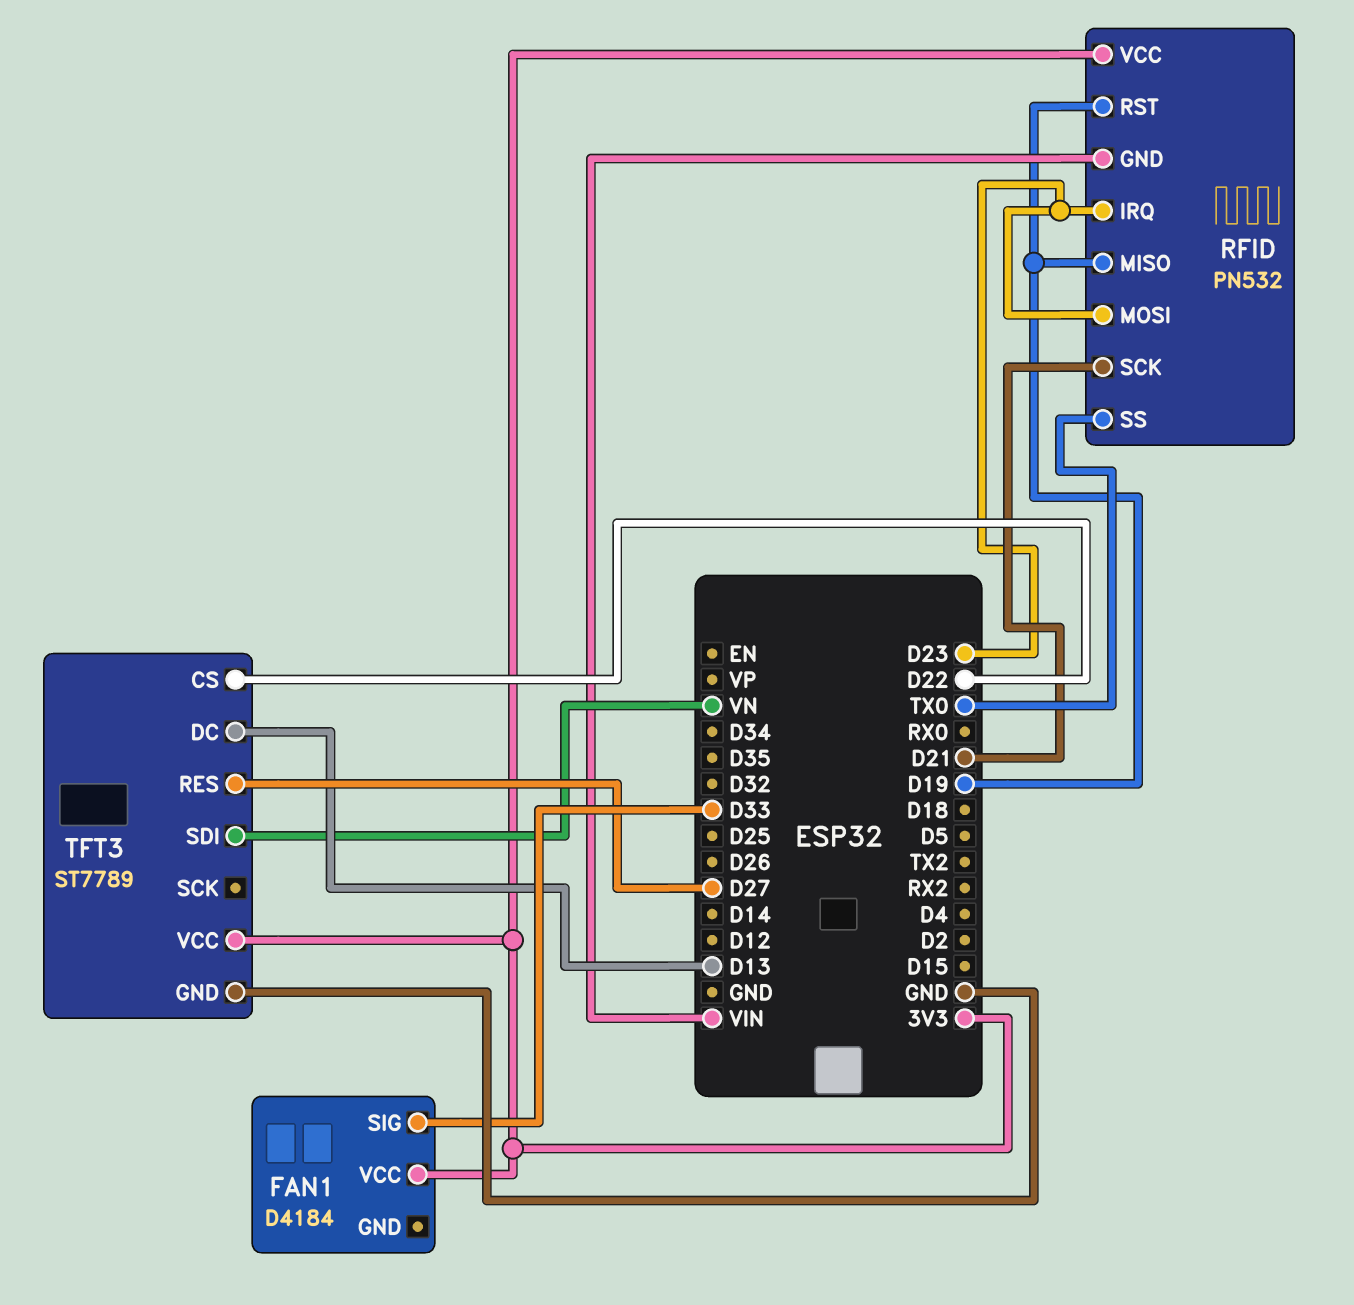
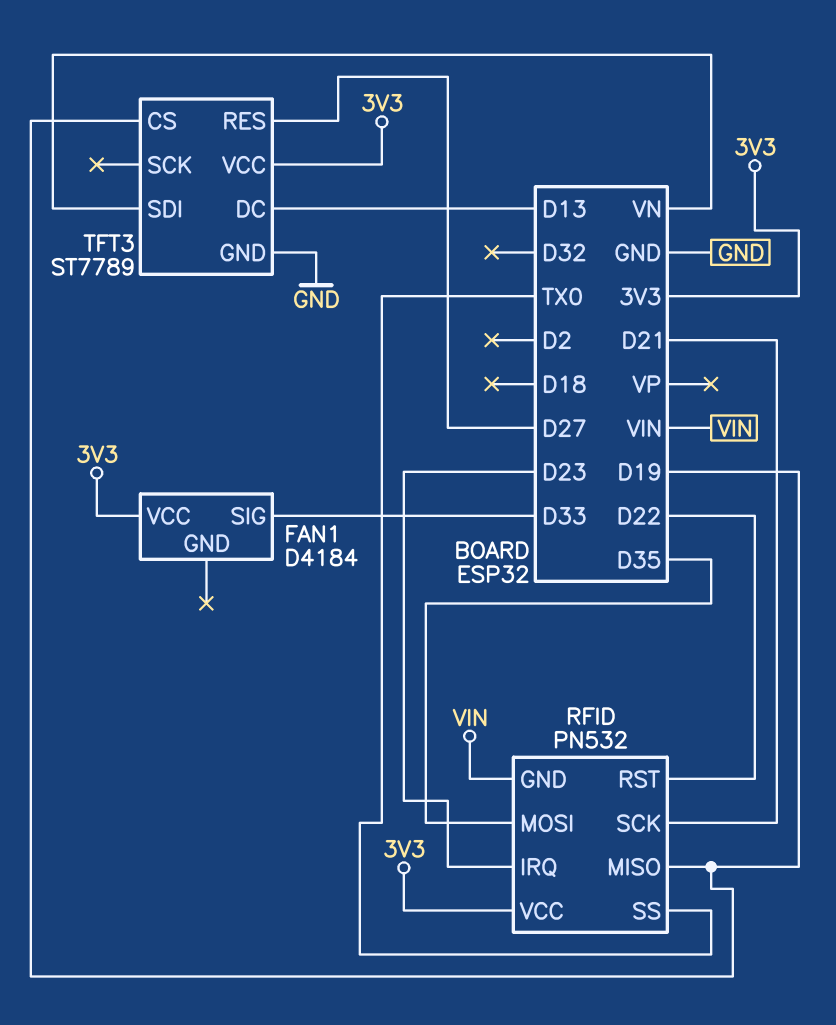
RFID pin MOSI: D23 -> D35
RFID pin RST: D19 -> D22
TFT3 pin CS: D22 -> D19

